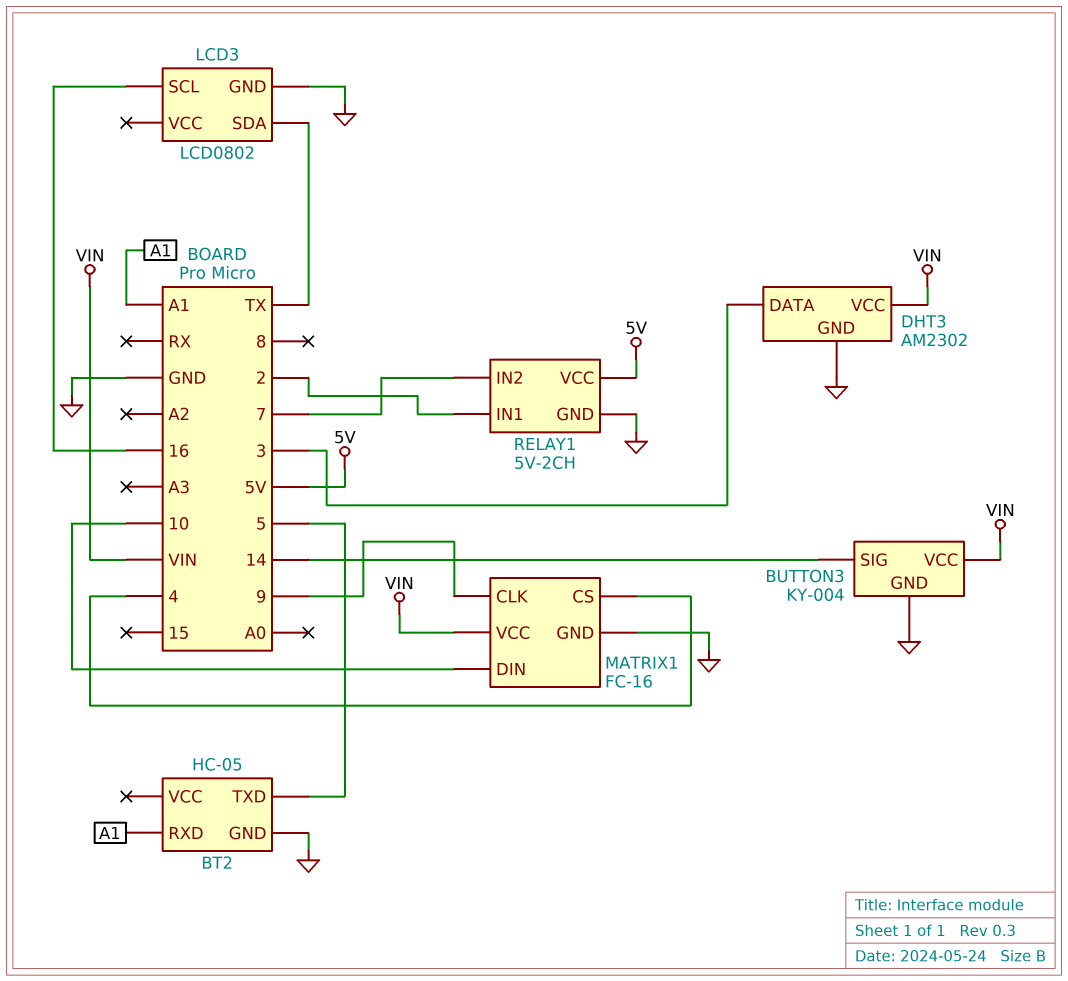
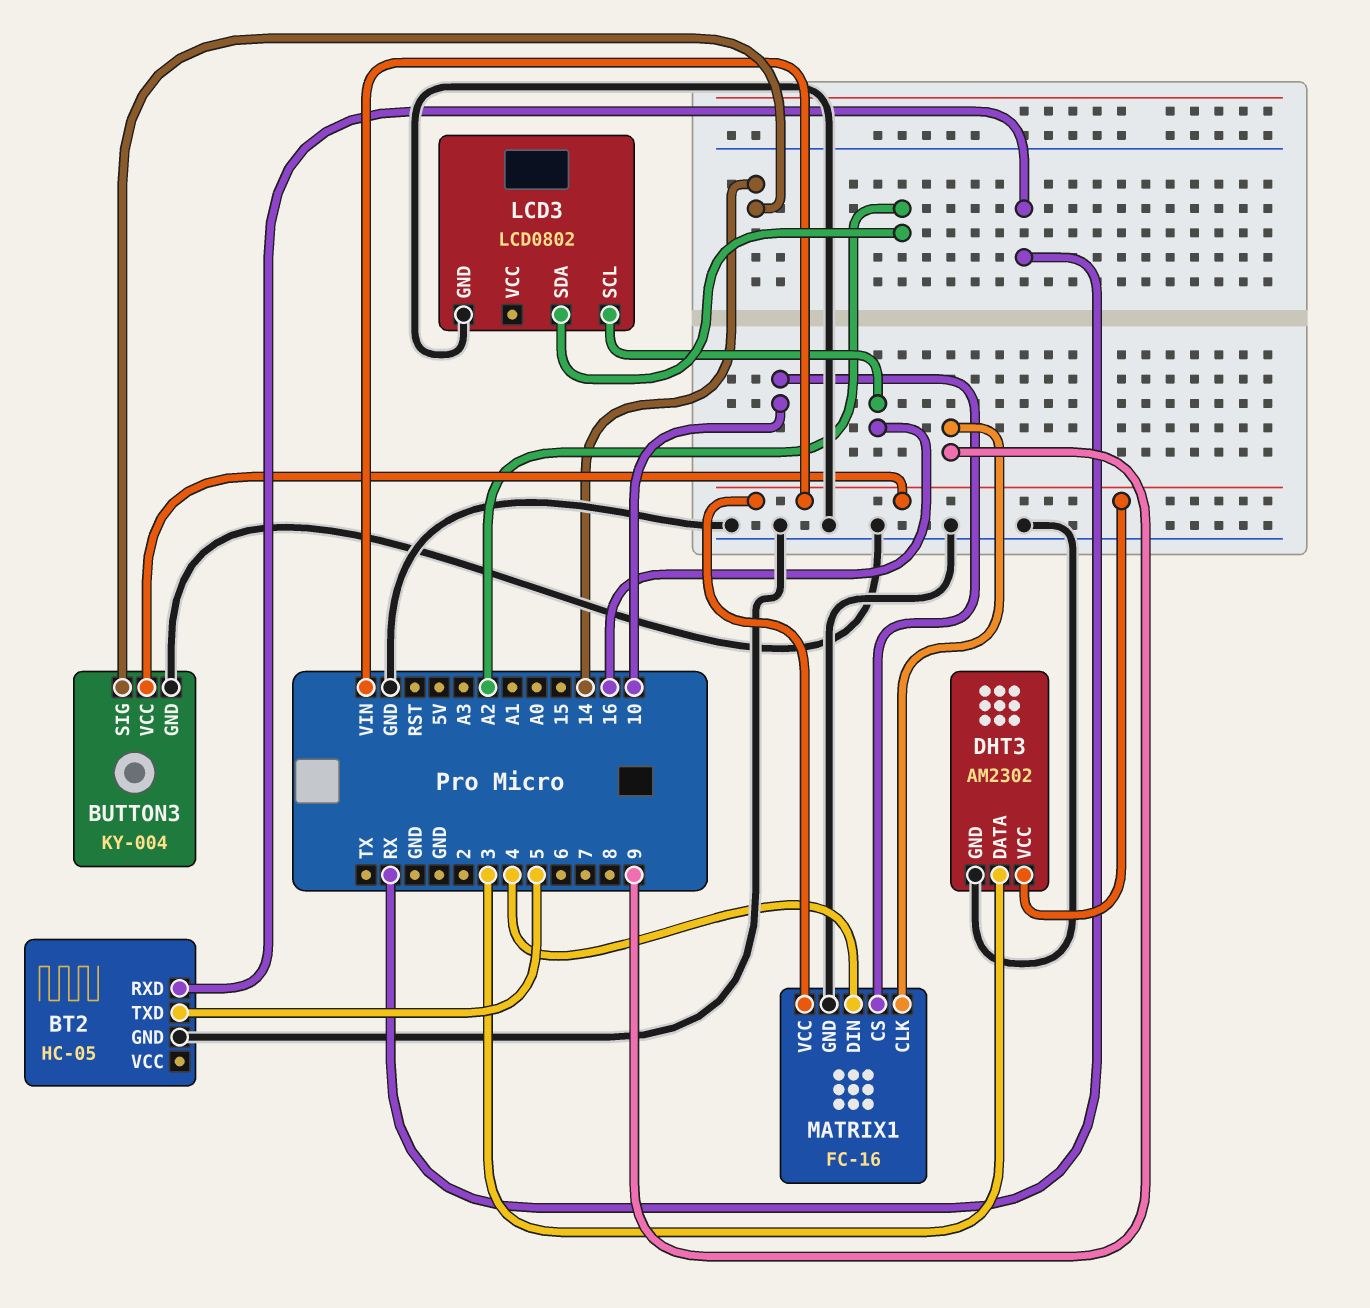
BT2 pin RXD: A1 -> RX
LCD3 pin SDA: TX -> A2
MATRIX1 pin CS: 4 -> 10
MATRIX1 pin DIN: 10 -> 4
RELAY1: 5V-2CH -> none
RELAY1 pin GND: GND -> none
RELAY1 pin IN1: 2 -> none
RELAY1 pin IN2: 7 -> none
RELAY1 pin VCC: 5V -> none

